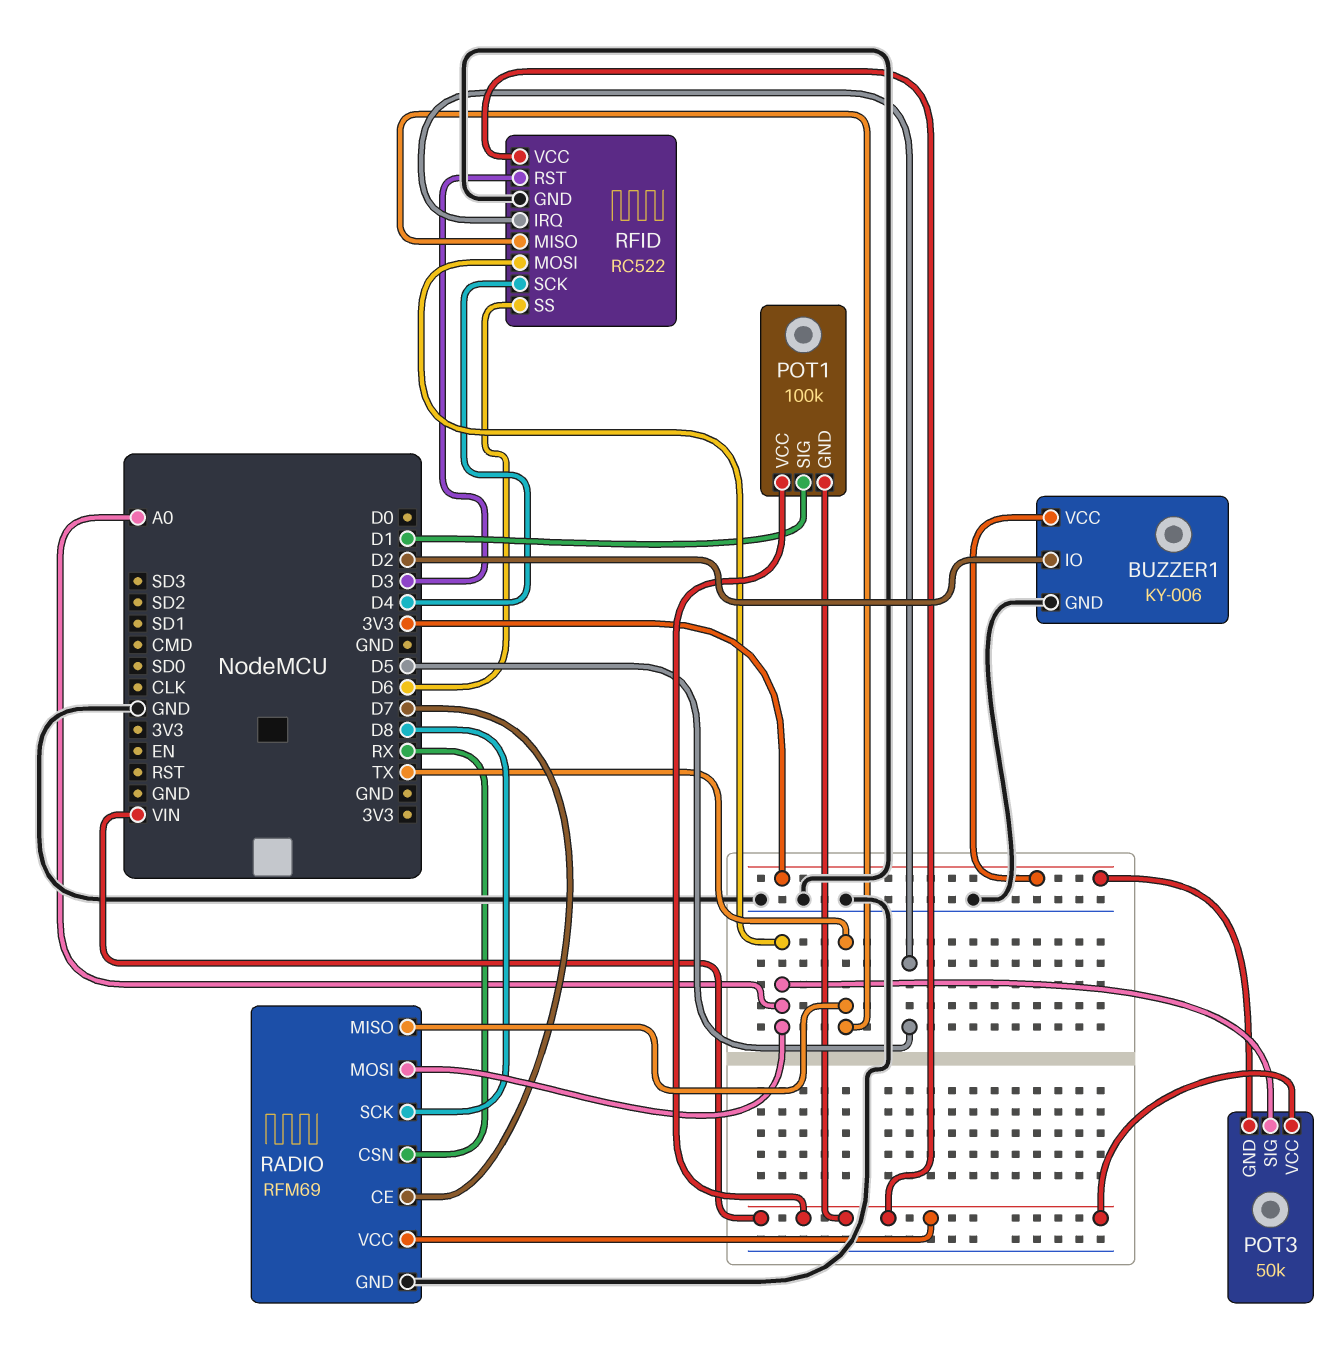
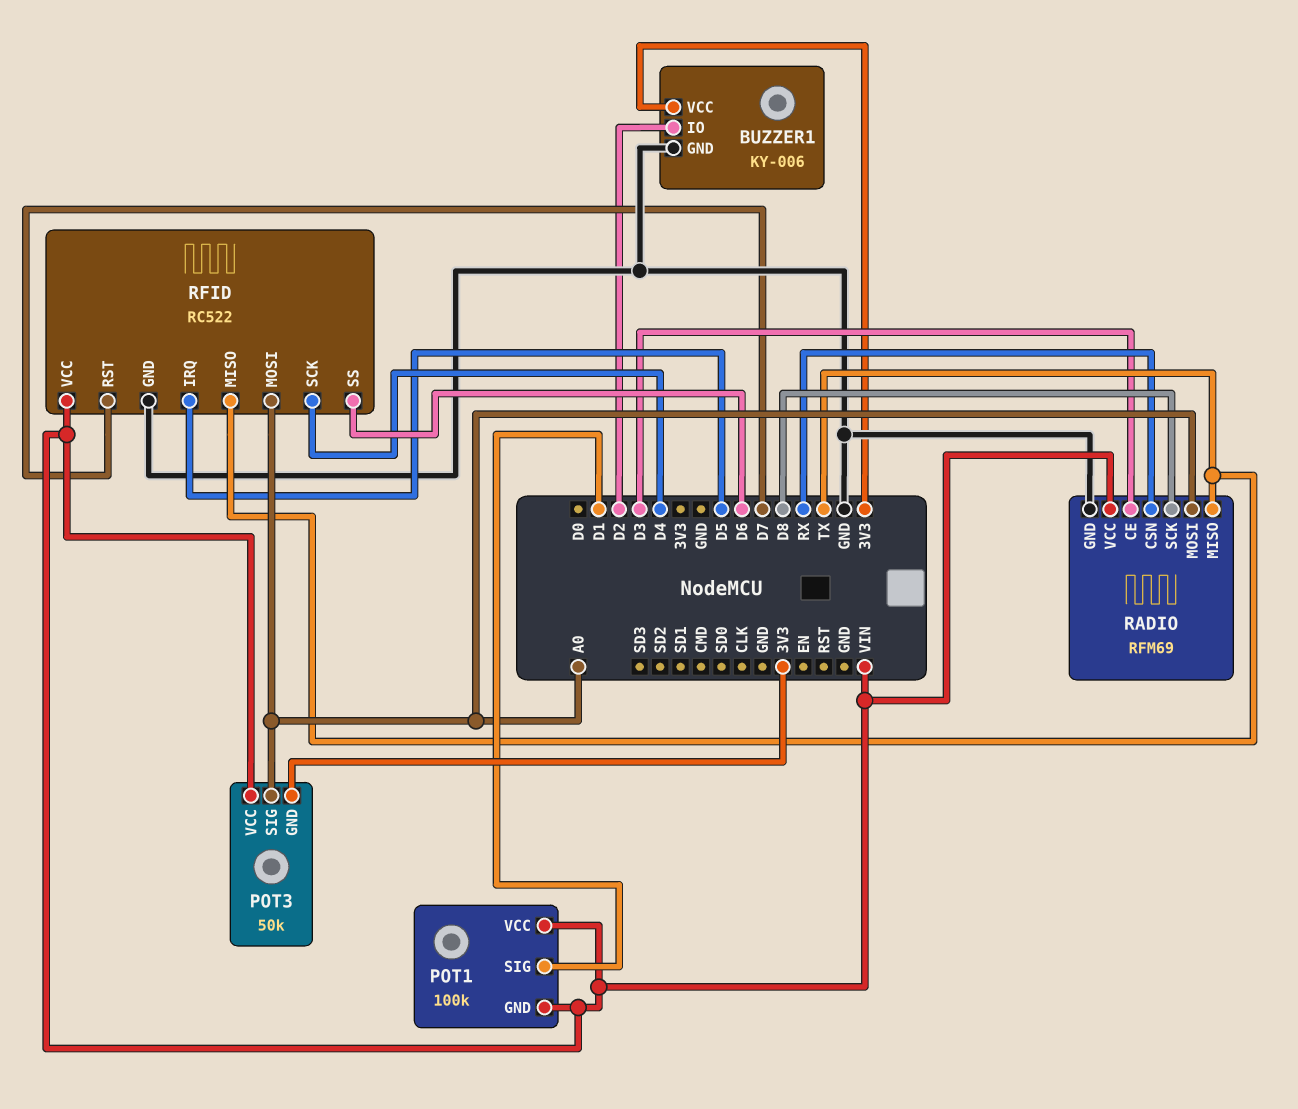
RADIO pin CE: D7 -> D3
RFID pin RST: D3 -> D7

